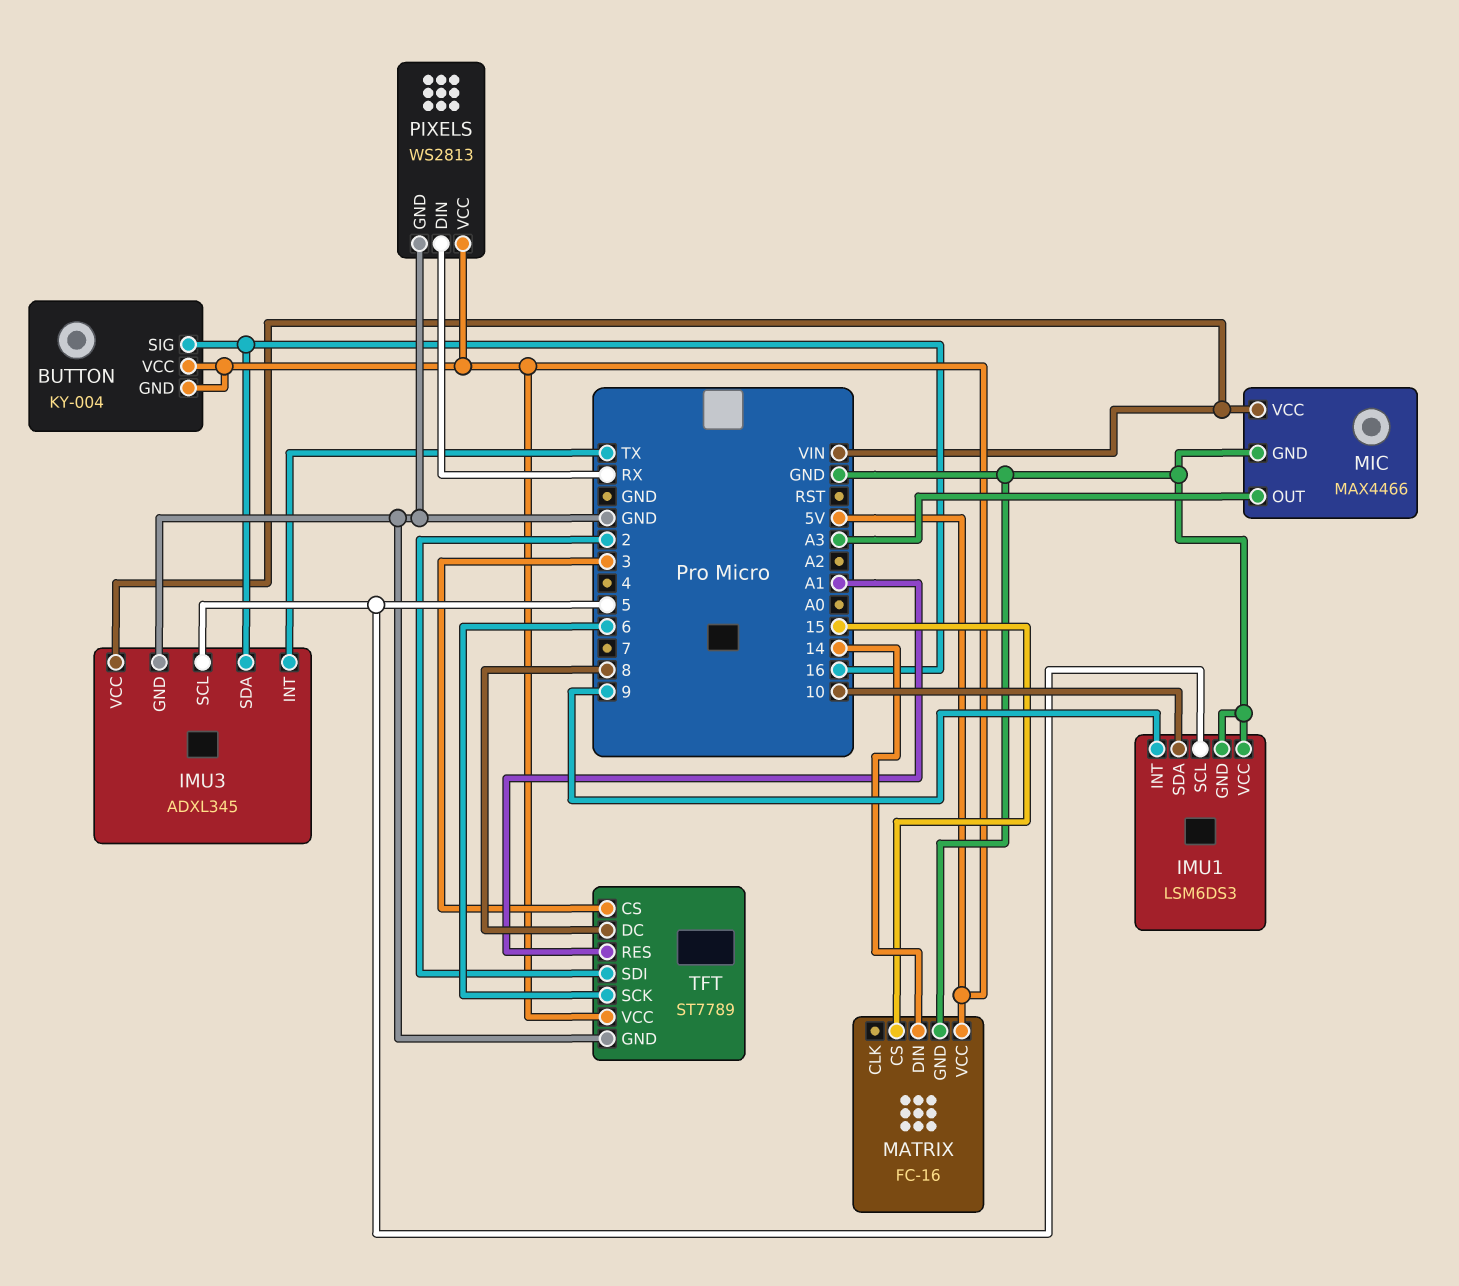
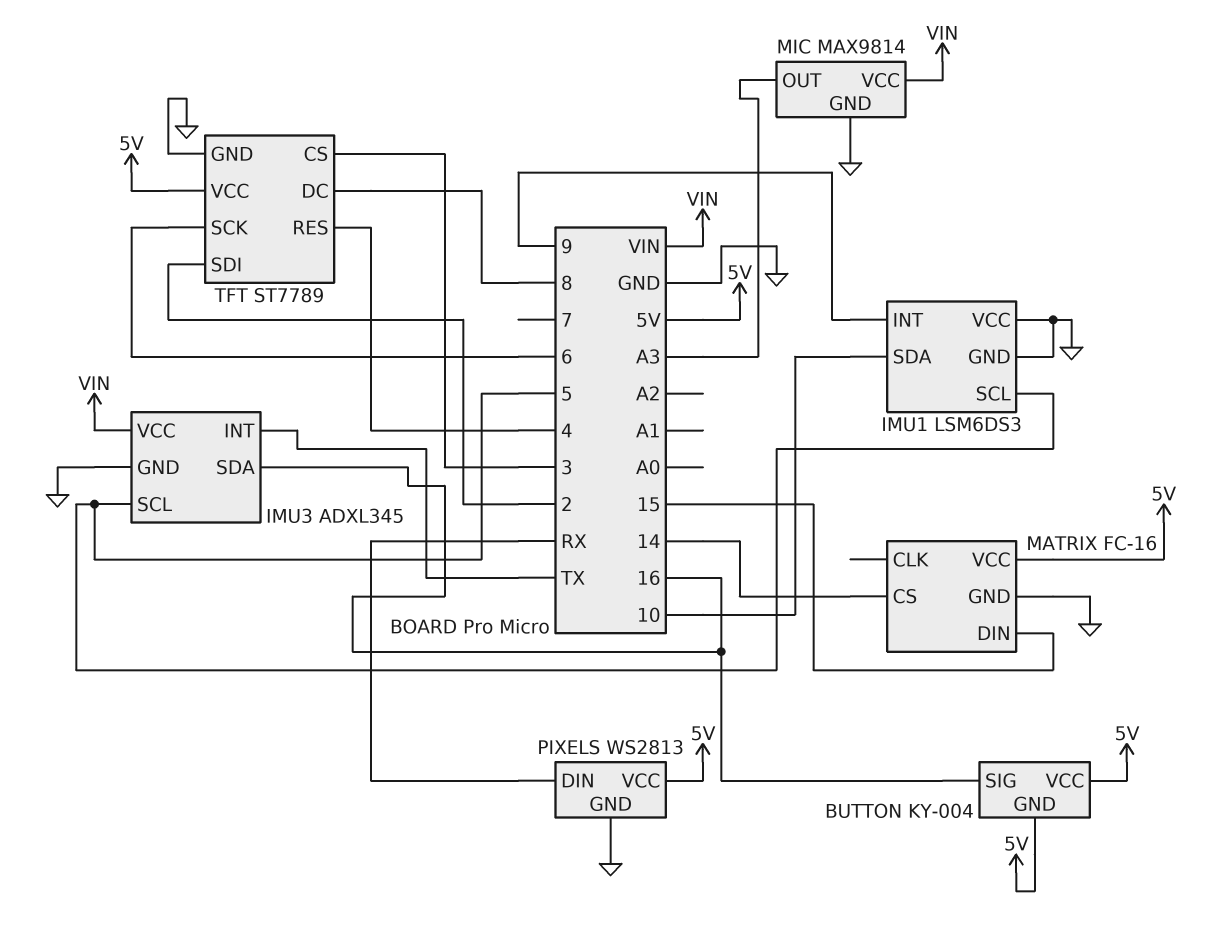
MATRIX pin CS: 15 -> 14
MATRIX pin DIN: 14 -> 15
MIC: MAX4466 -> MAX9814
TFT pin RES: A1 -> 4

